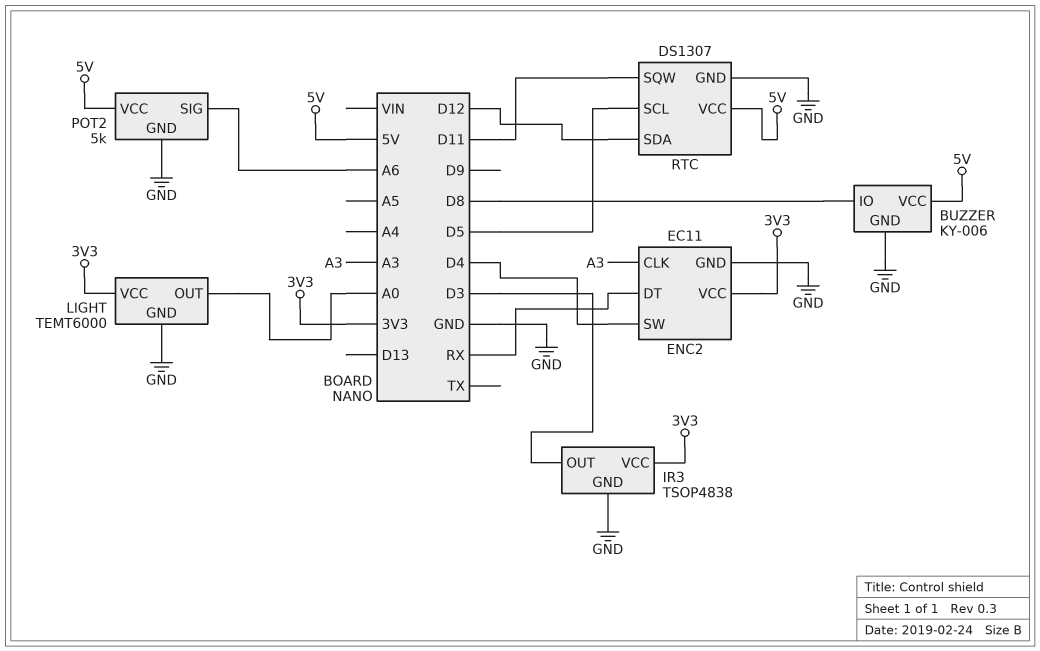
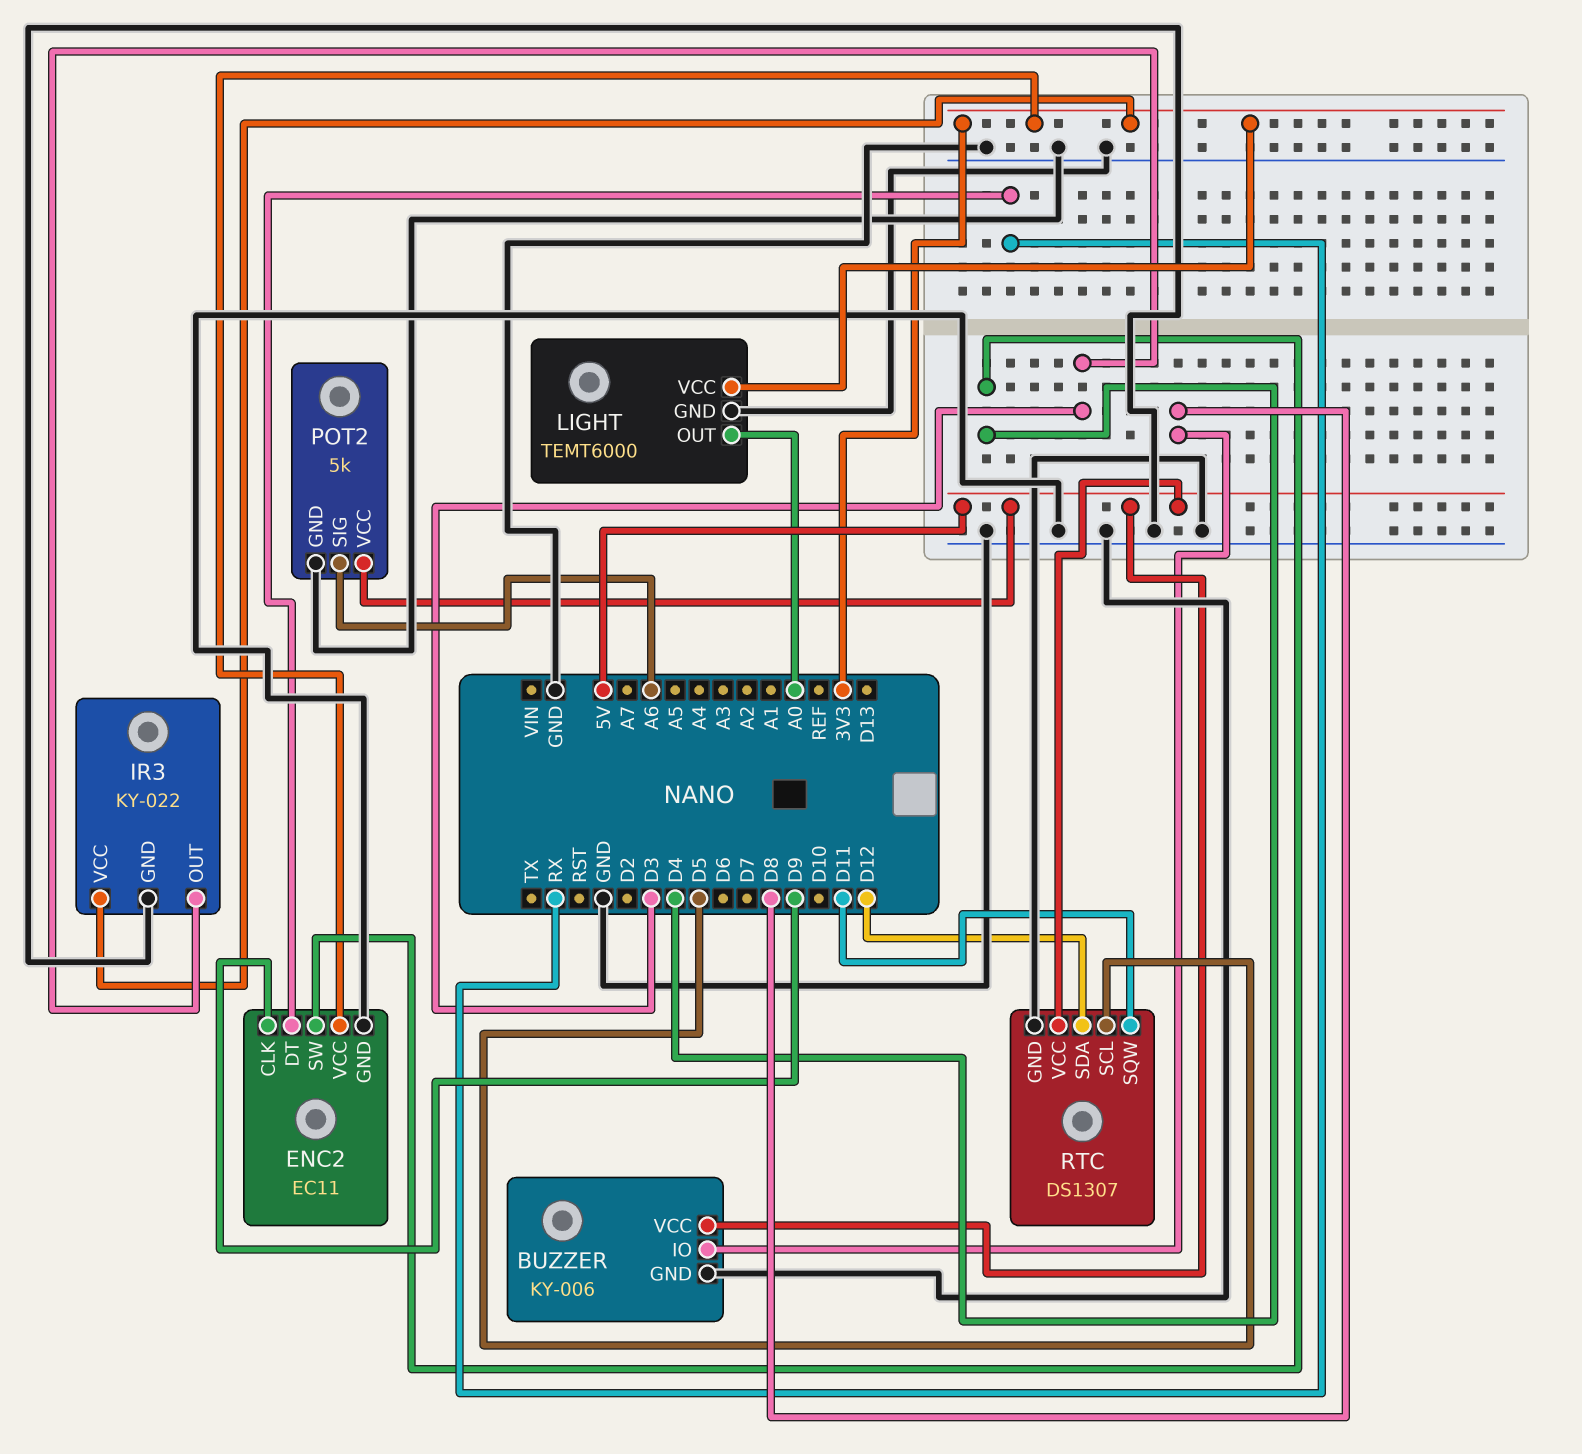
ENC2 pin CLK: A3 -> D9
IR3: TSOP4838 -> KY-022

